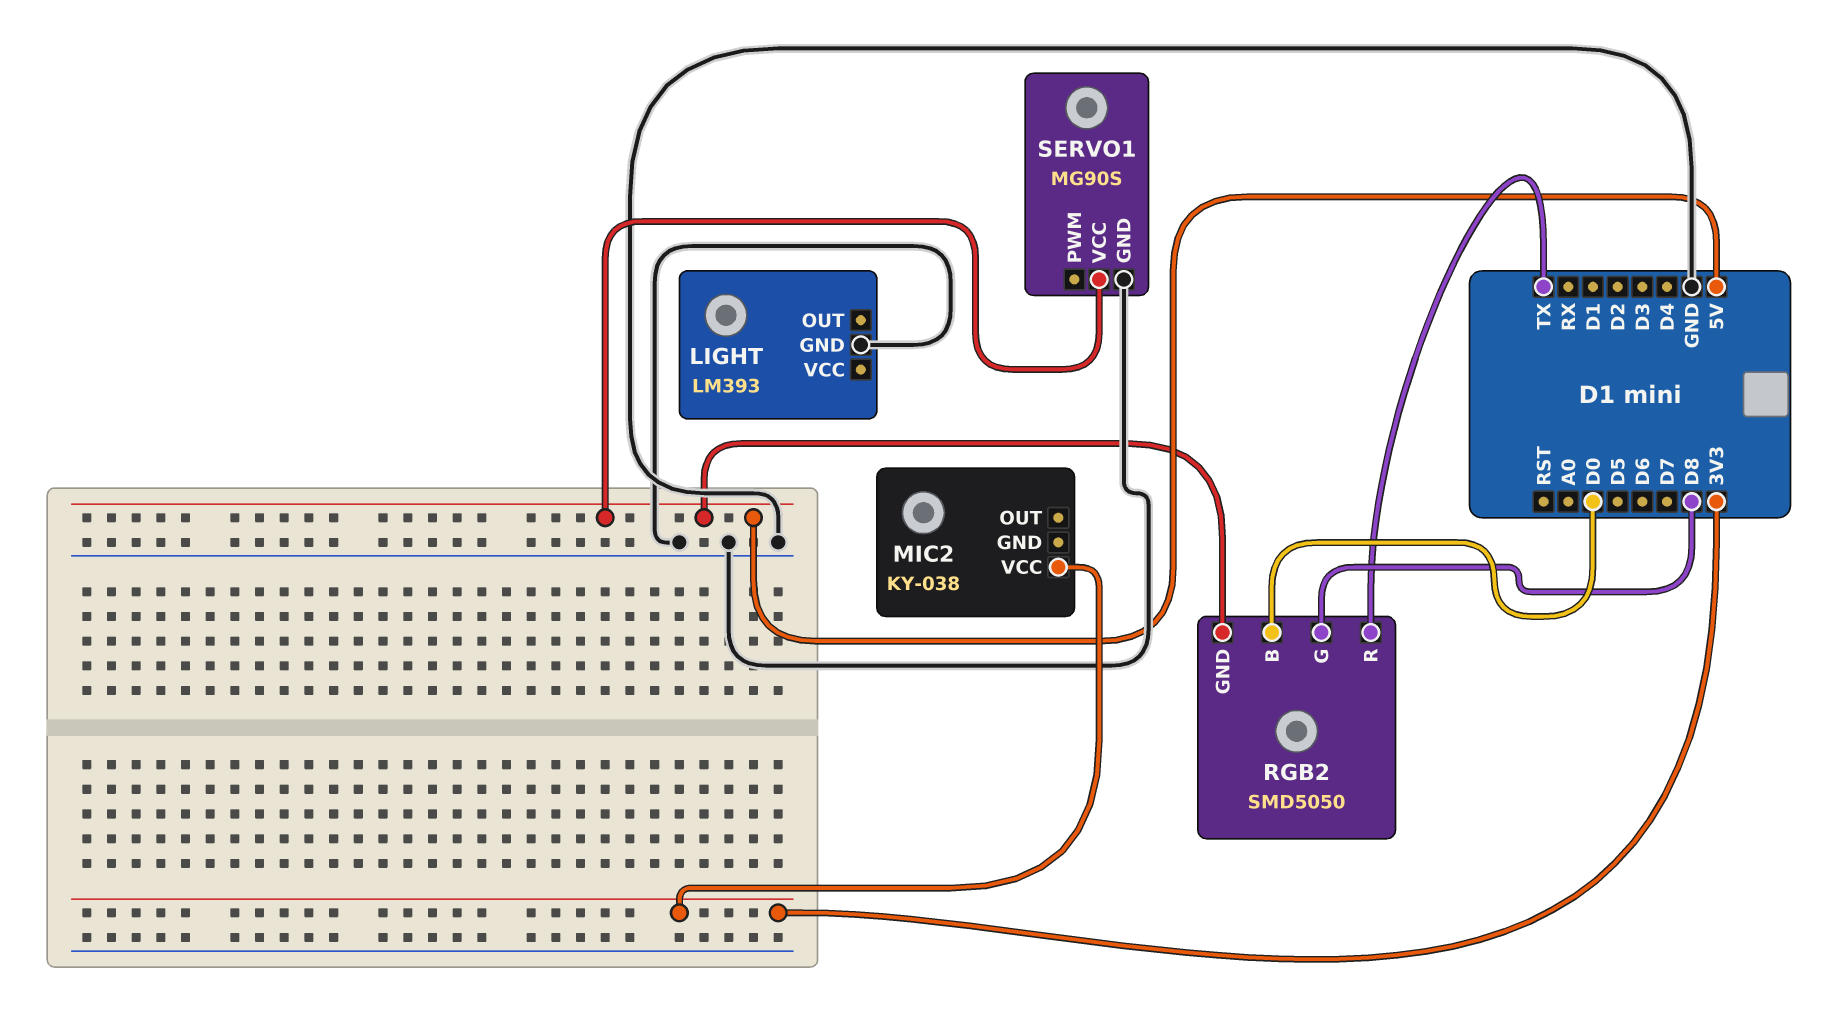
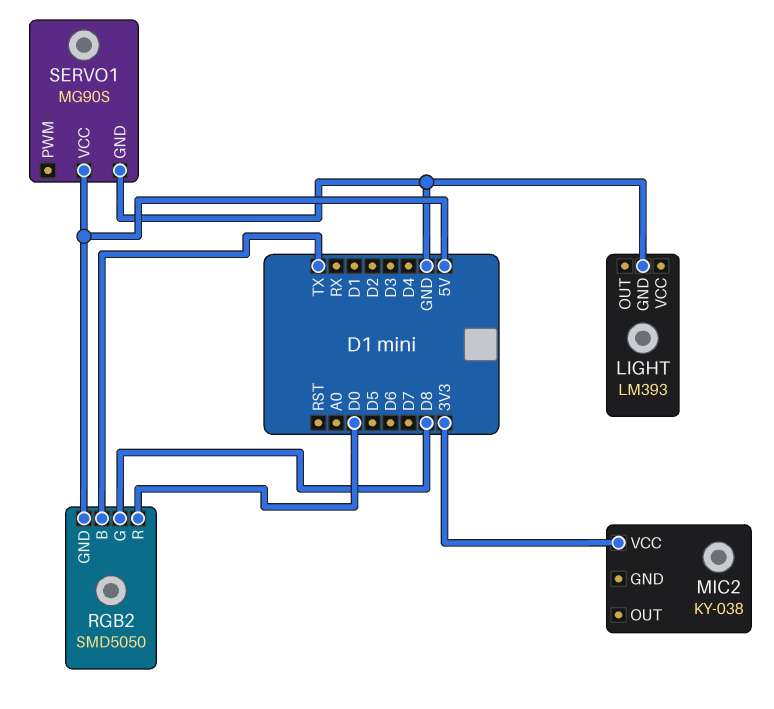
RGB2 pin B: D0 -> TX
RGB2 pin R: TX -> D0

